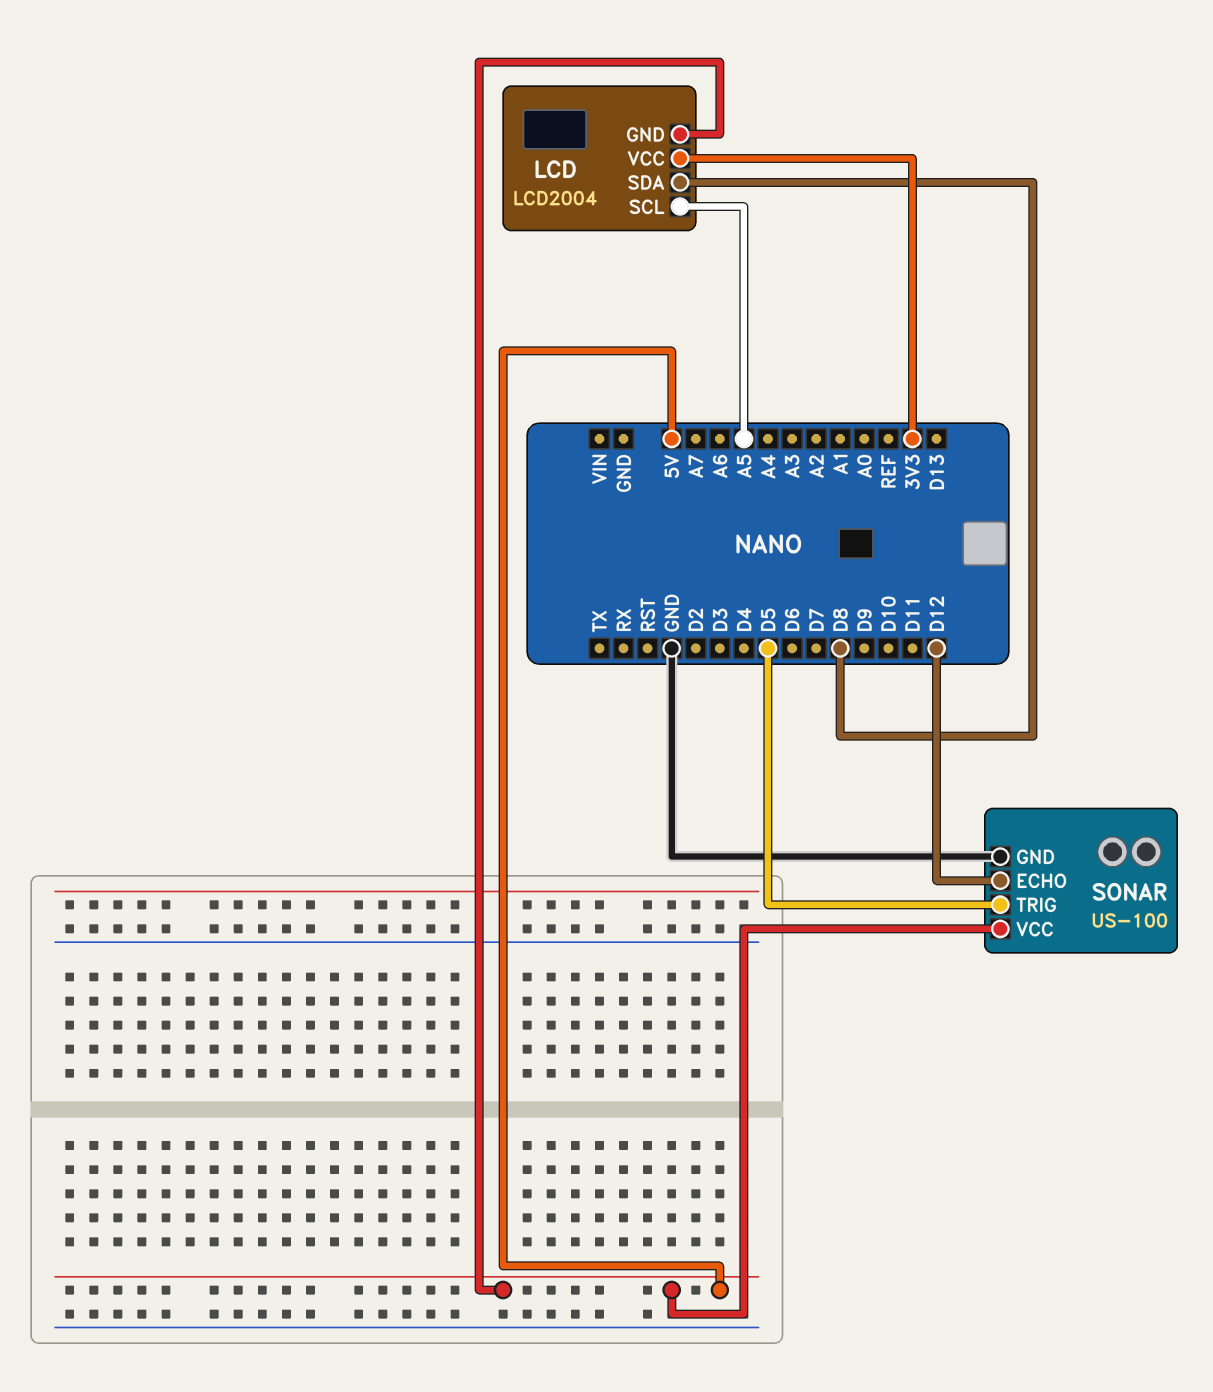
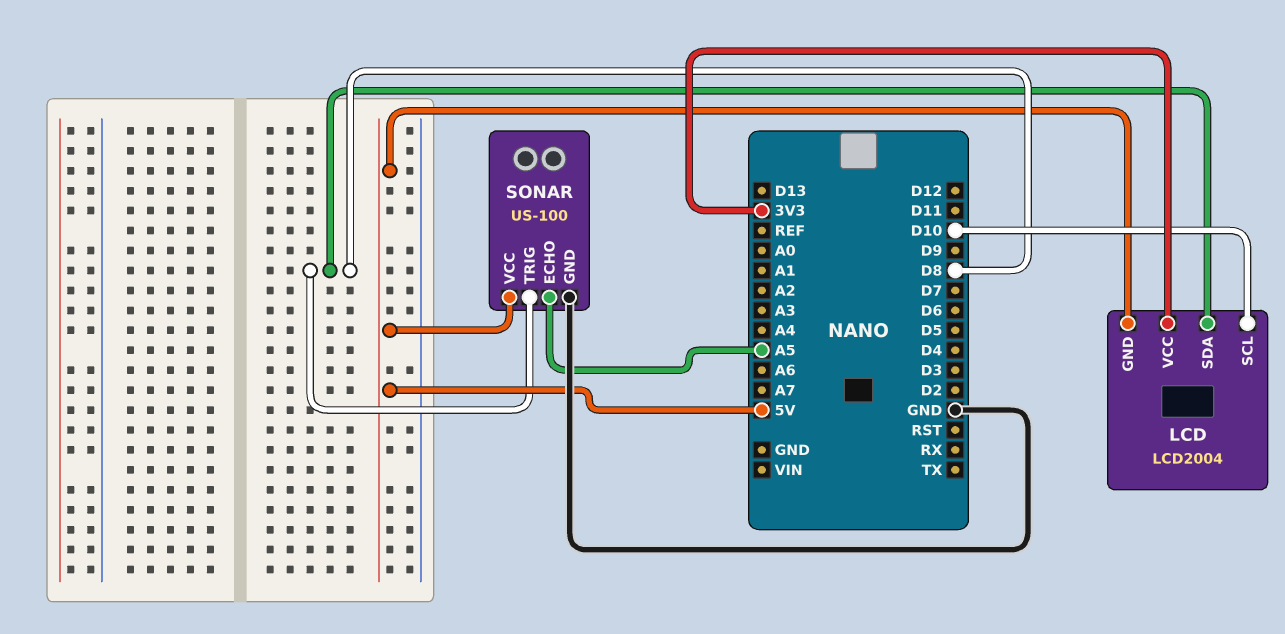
LCD pin SCL: A5 -> D10
SONAR pin ECHO: D12 -> A5
SONAR pin TRIG: D5 -> D8

